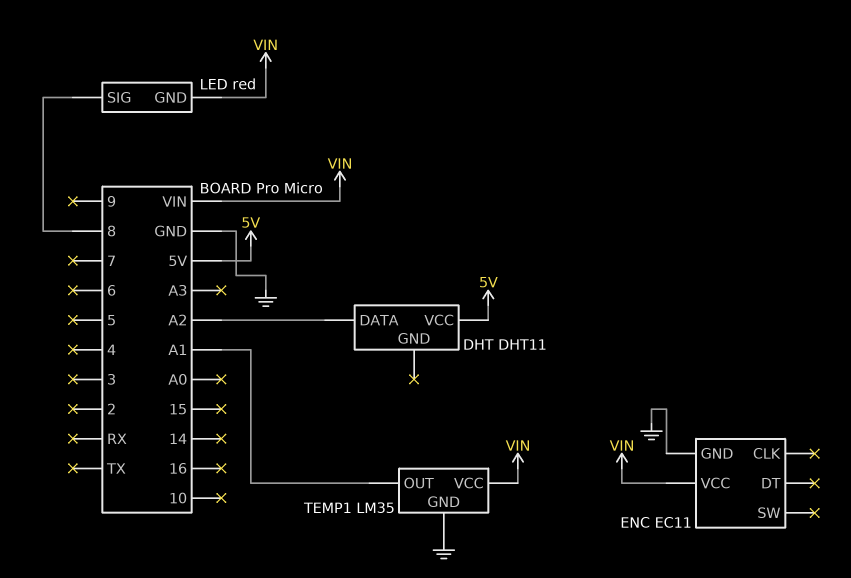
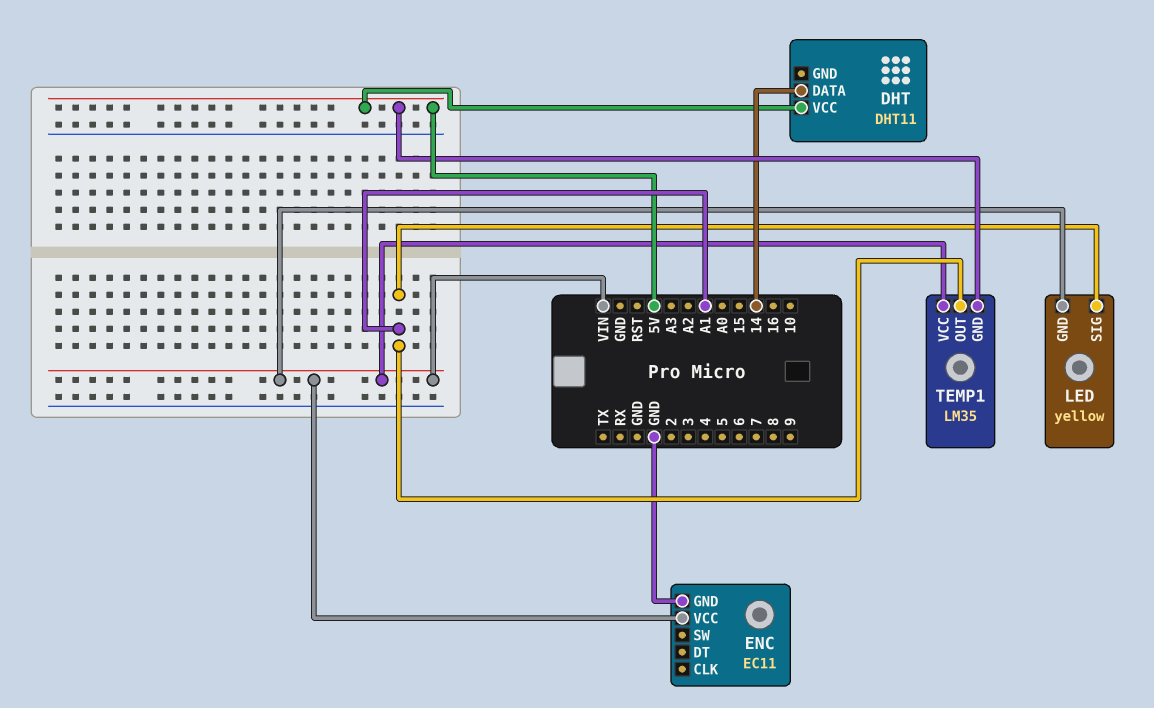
DHT pin DATA: A2 -> 14
LED: red -> yellow
LED pin SIG: 8 -> A1
TEMP1 pin GND: GND -> 5V

